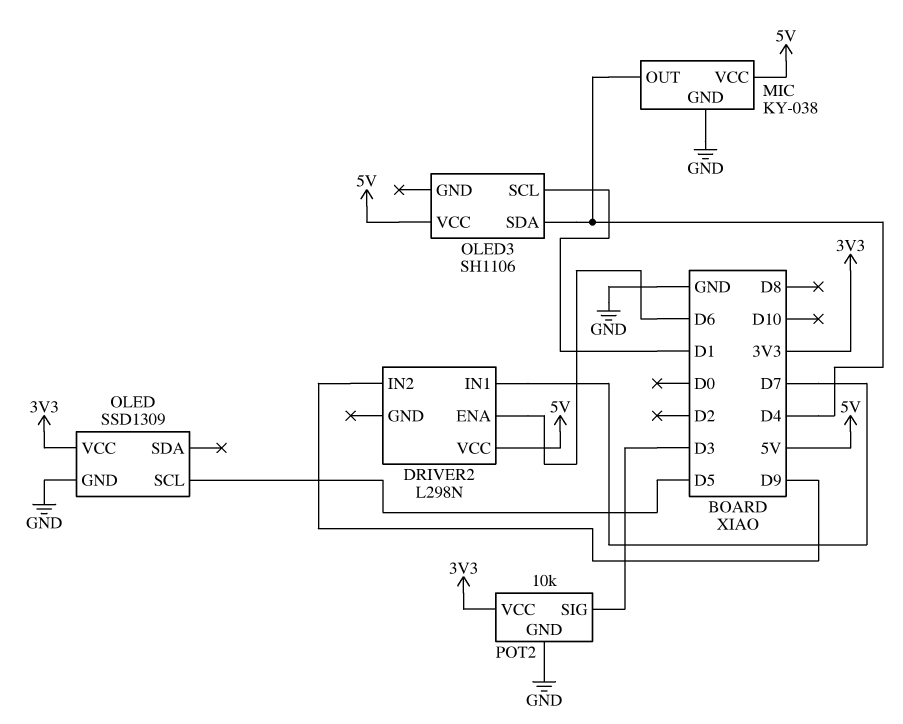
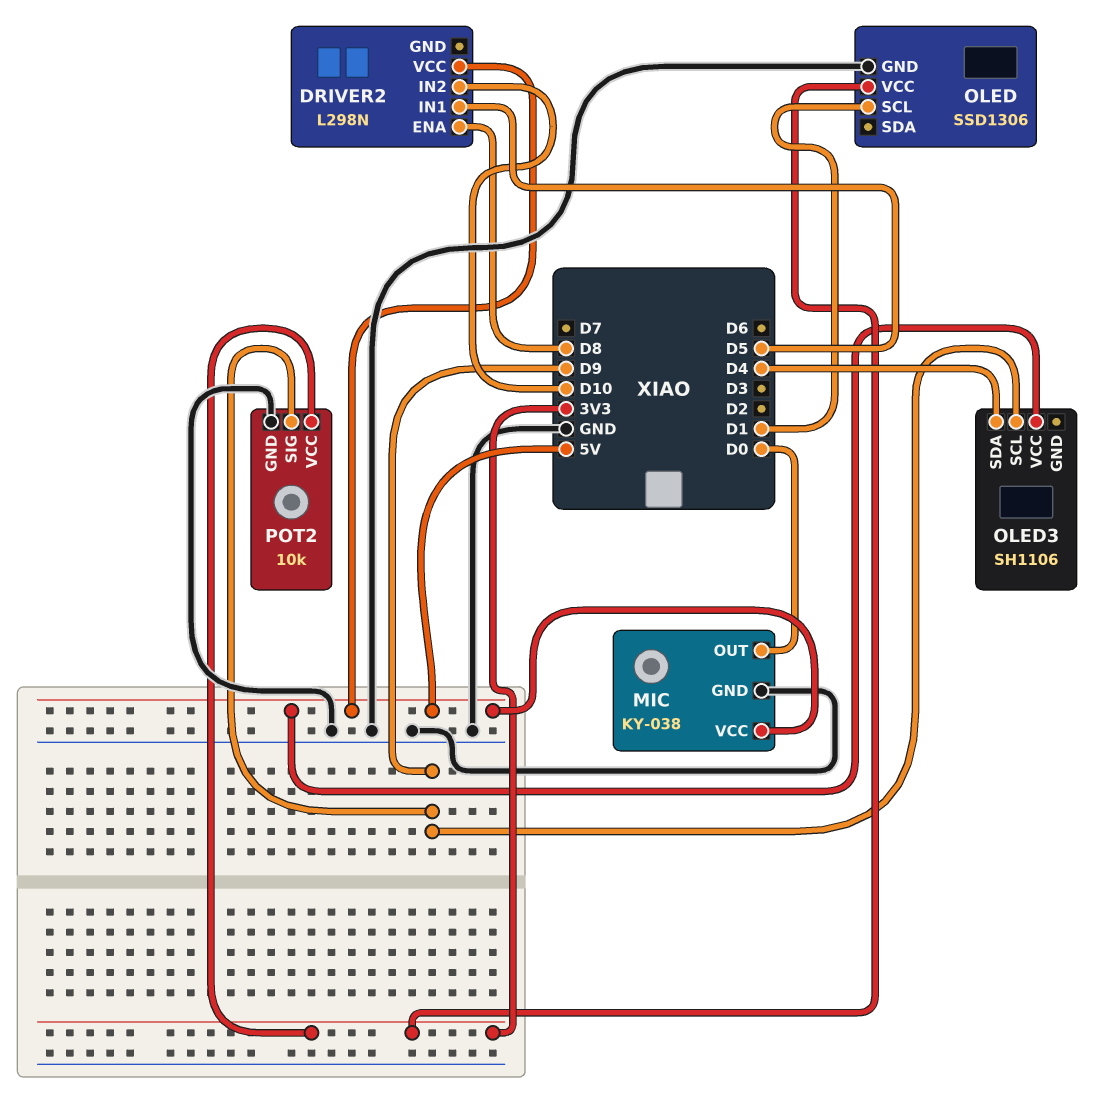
DRIVER2 pin ENA: D6 -> D8
DRIVER2 pin IN1: D7 -> D5
DRIVER2 pin IN2: D9 -> D10
MIC pin OUT: D4 -> D0
OLED: SSD1309 -> SSD1306
OLED pin SCL: D5 -> D1
OLED3 pin SCL: D1 -> D9
POT2 pin SIG: D3 -> D9

